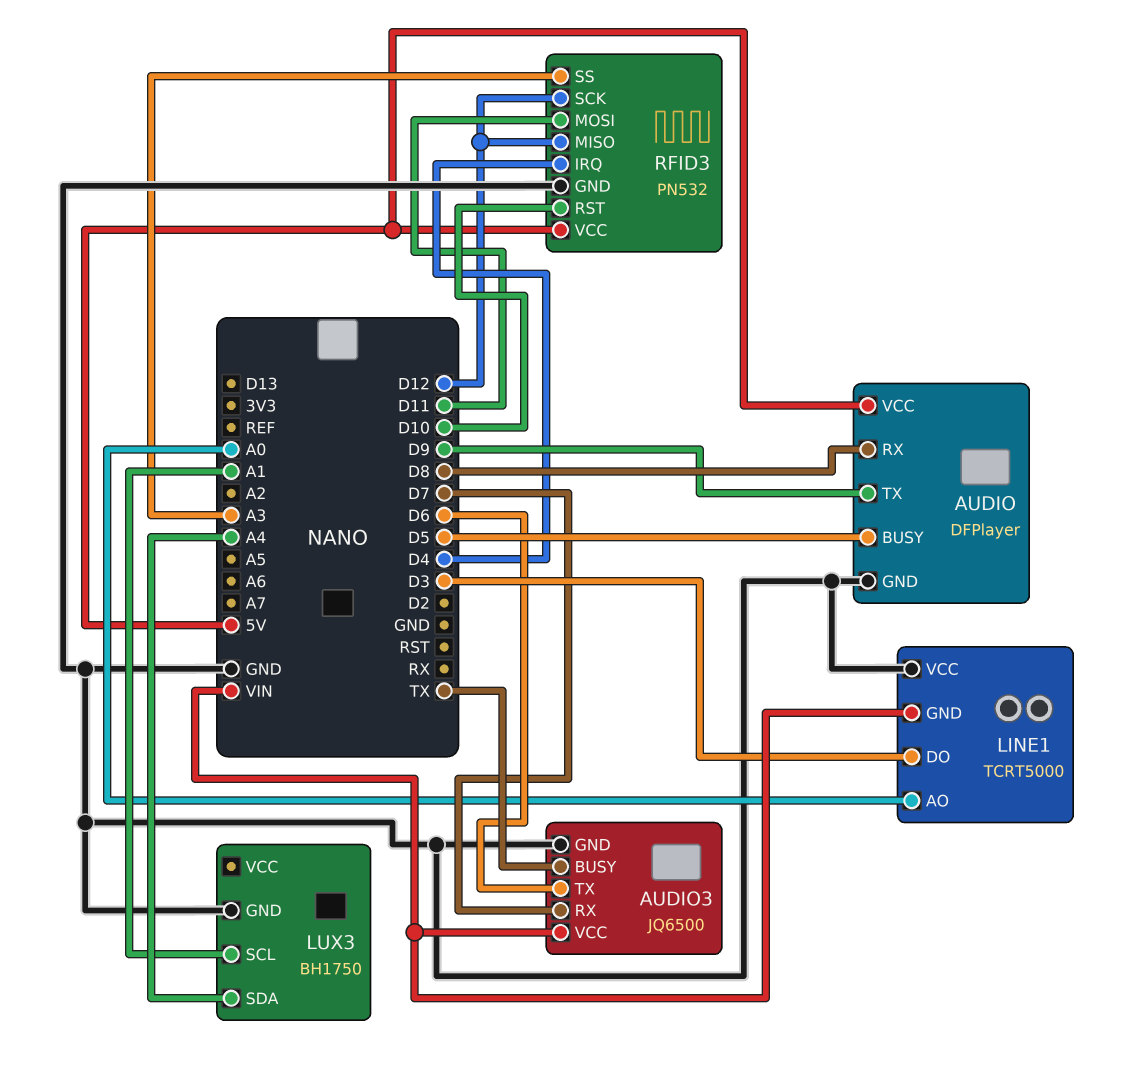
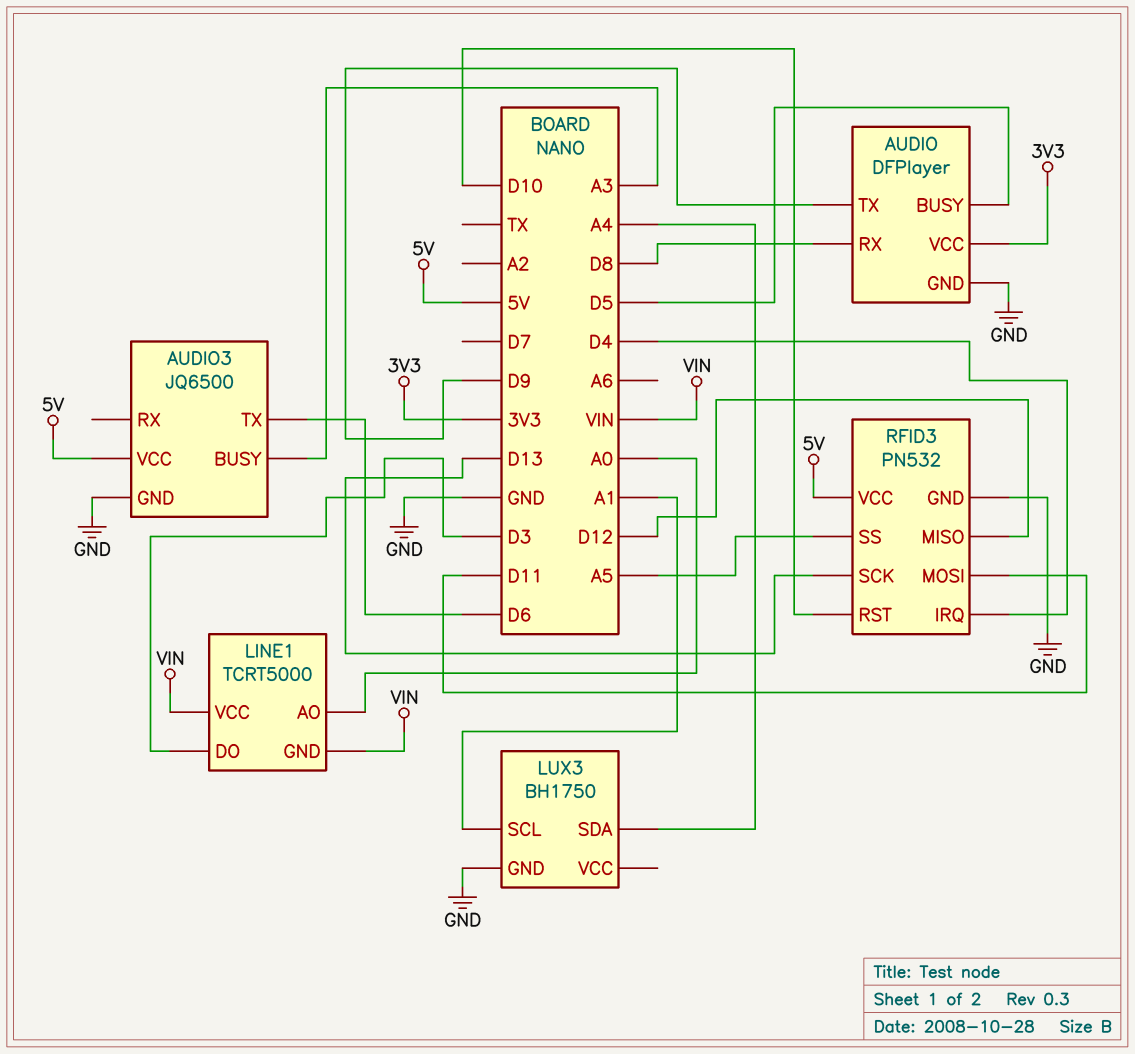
AUDIO pin VCC: 5V -> 3V3
AUDIO3 pin BUSY: TX -> A3
AUDIO3 pin RX: D7 -> none
AUDIO3 pin VCC: VIN -> 5V
LINE1 pin VCC: GND -> VIN
RFID3 pin SCK: D12 -> D13
RFID3 pin SS: A3 -> A5

